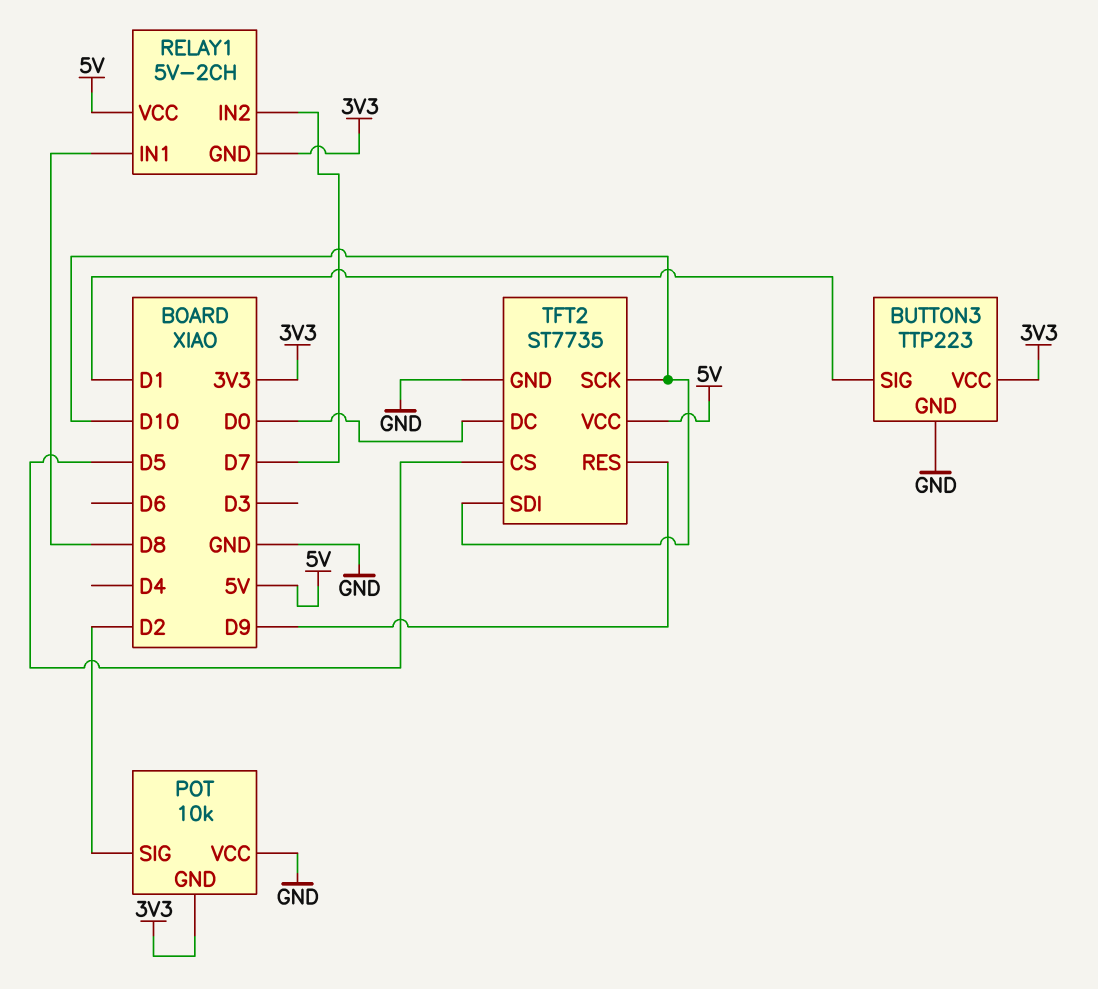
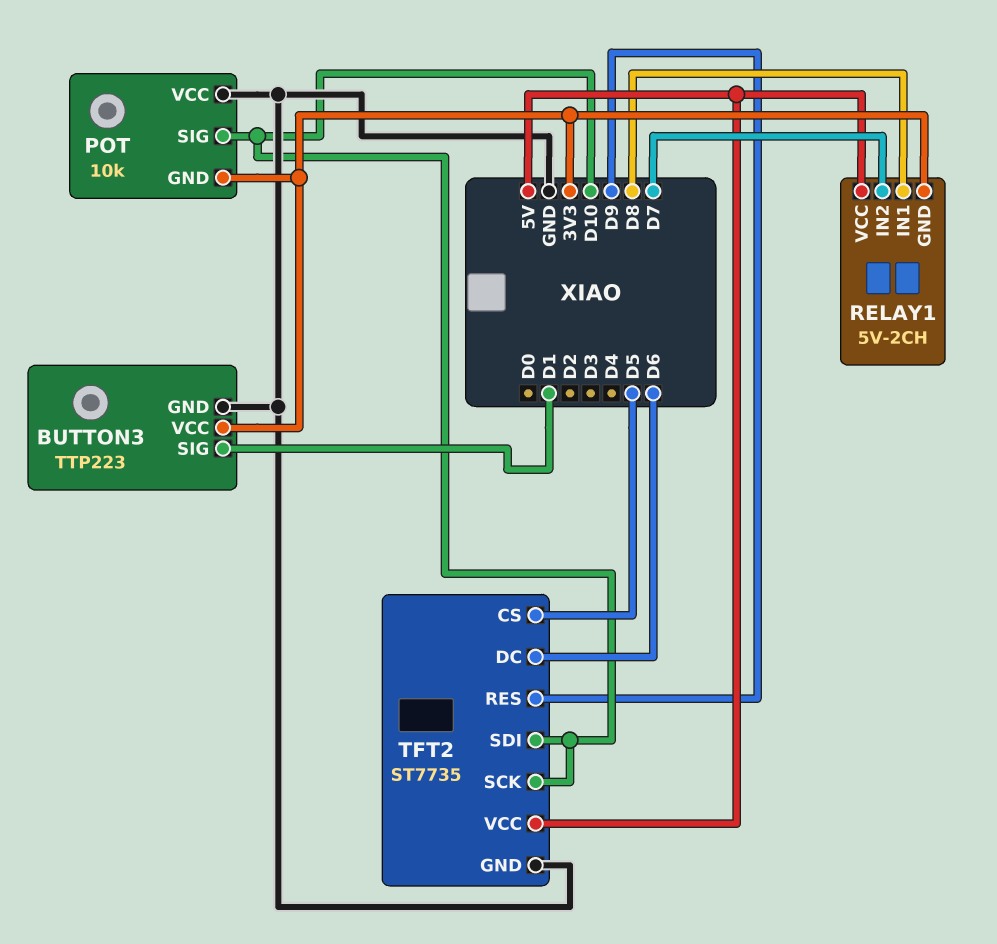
POT pin SIG: D2 -> D10
TFT2 pin DC: D0 -> D6

